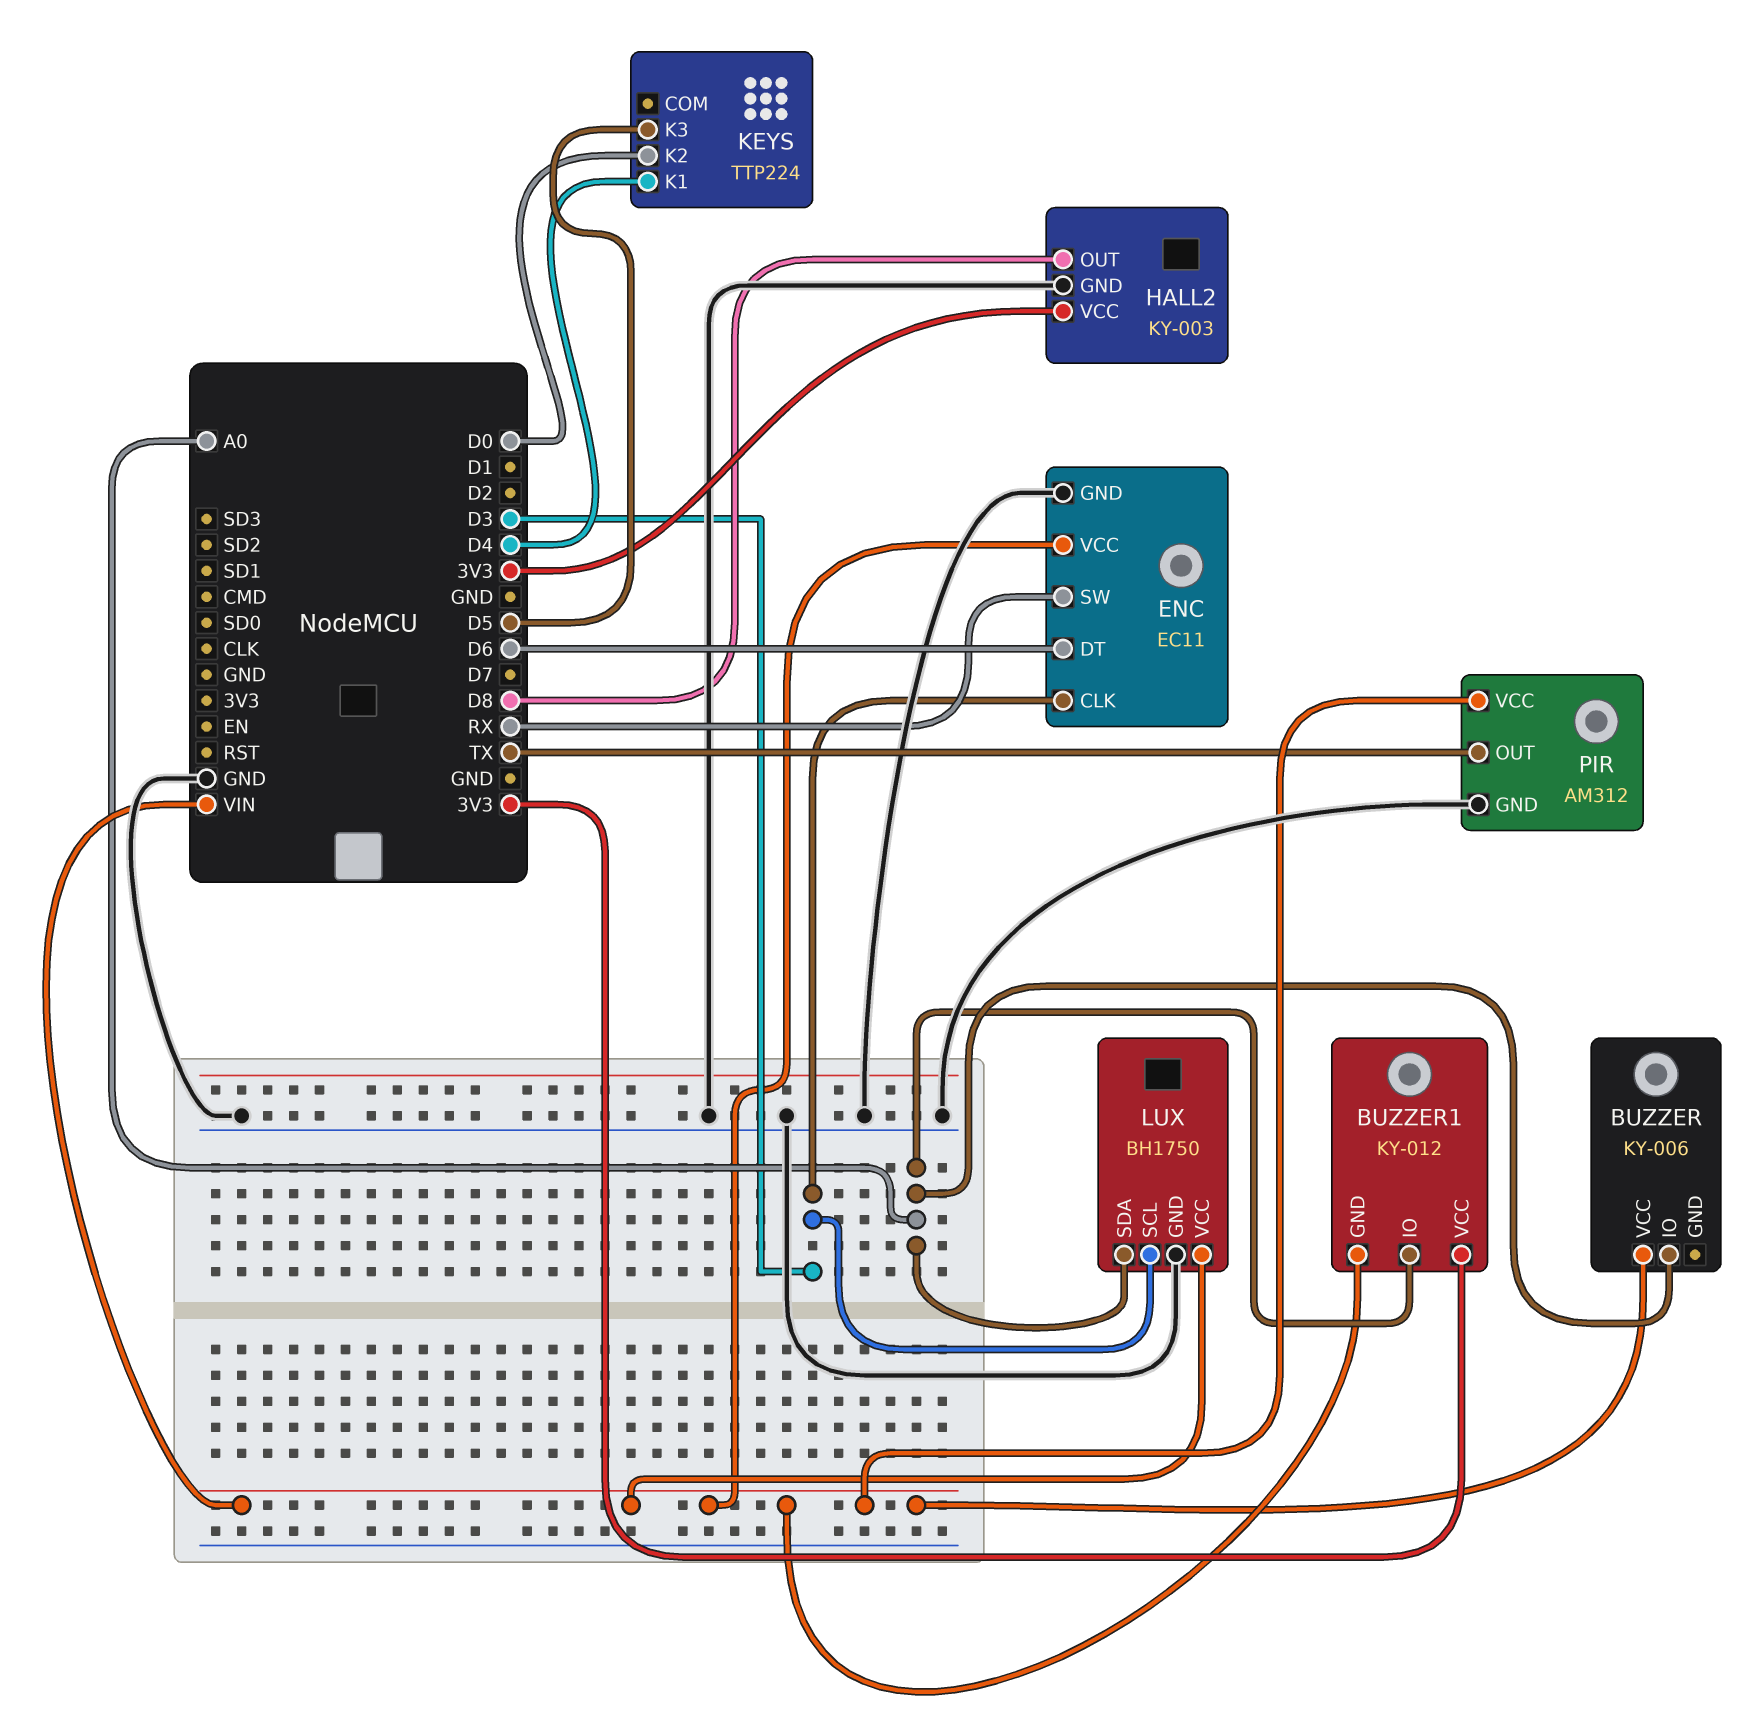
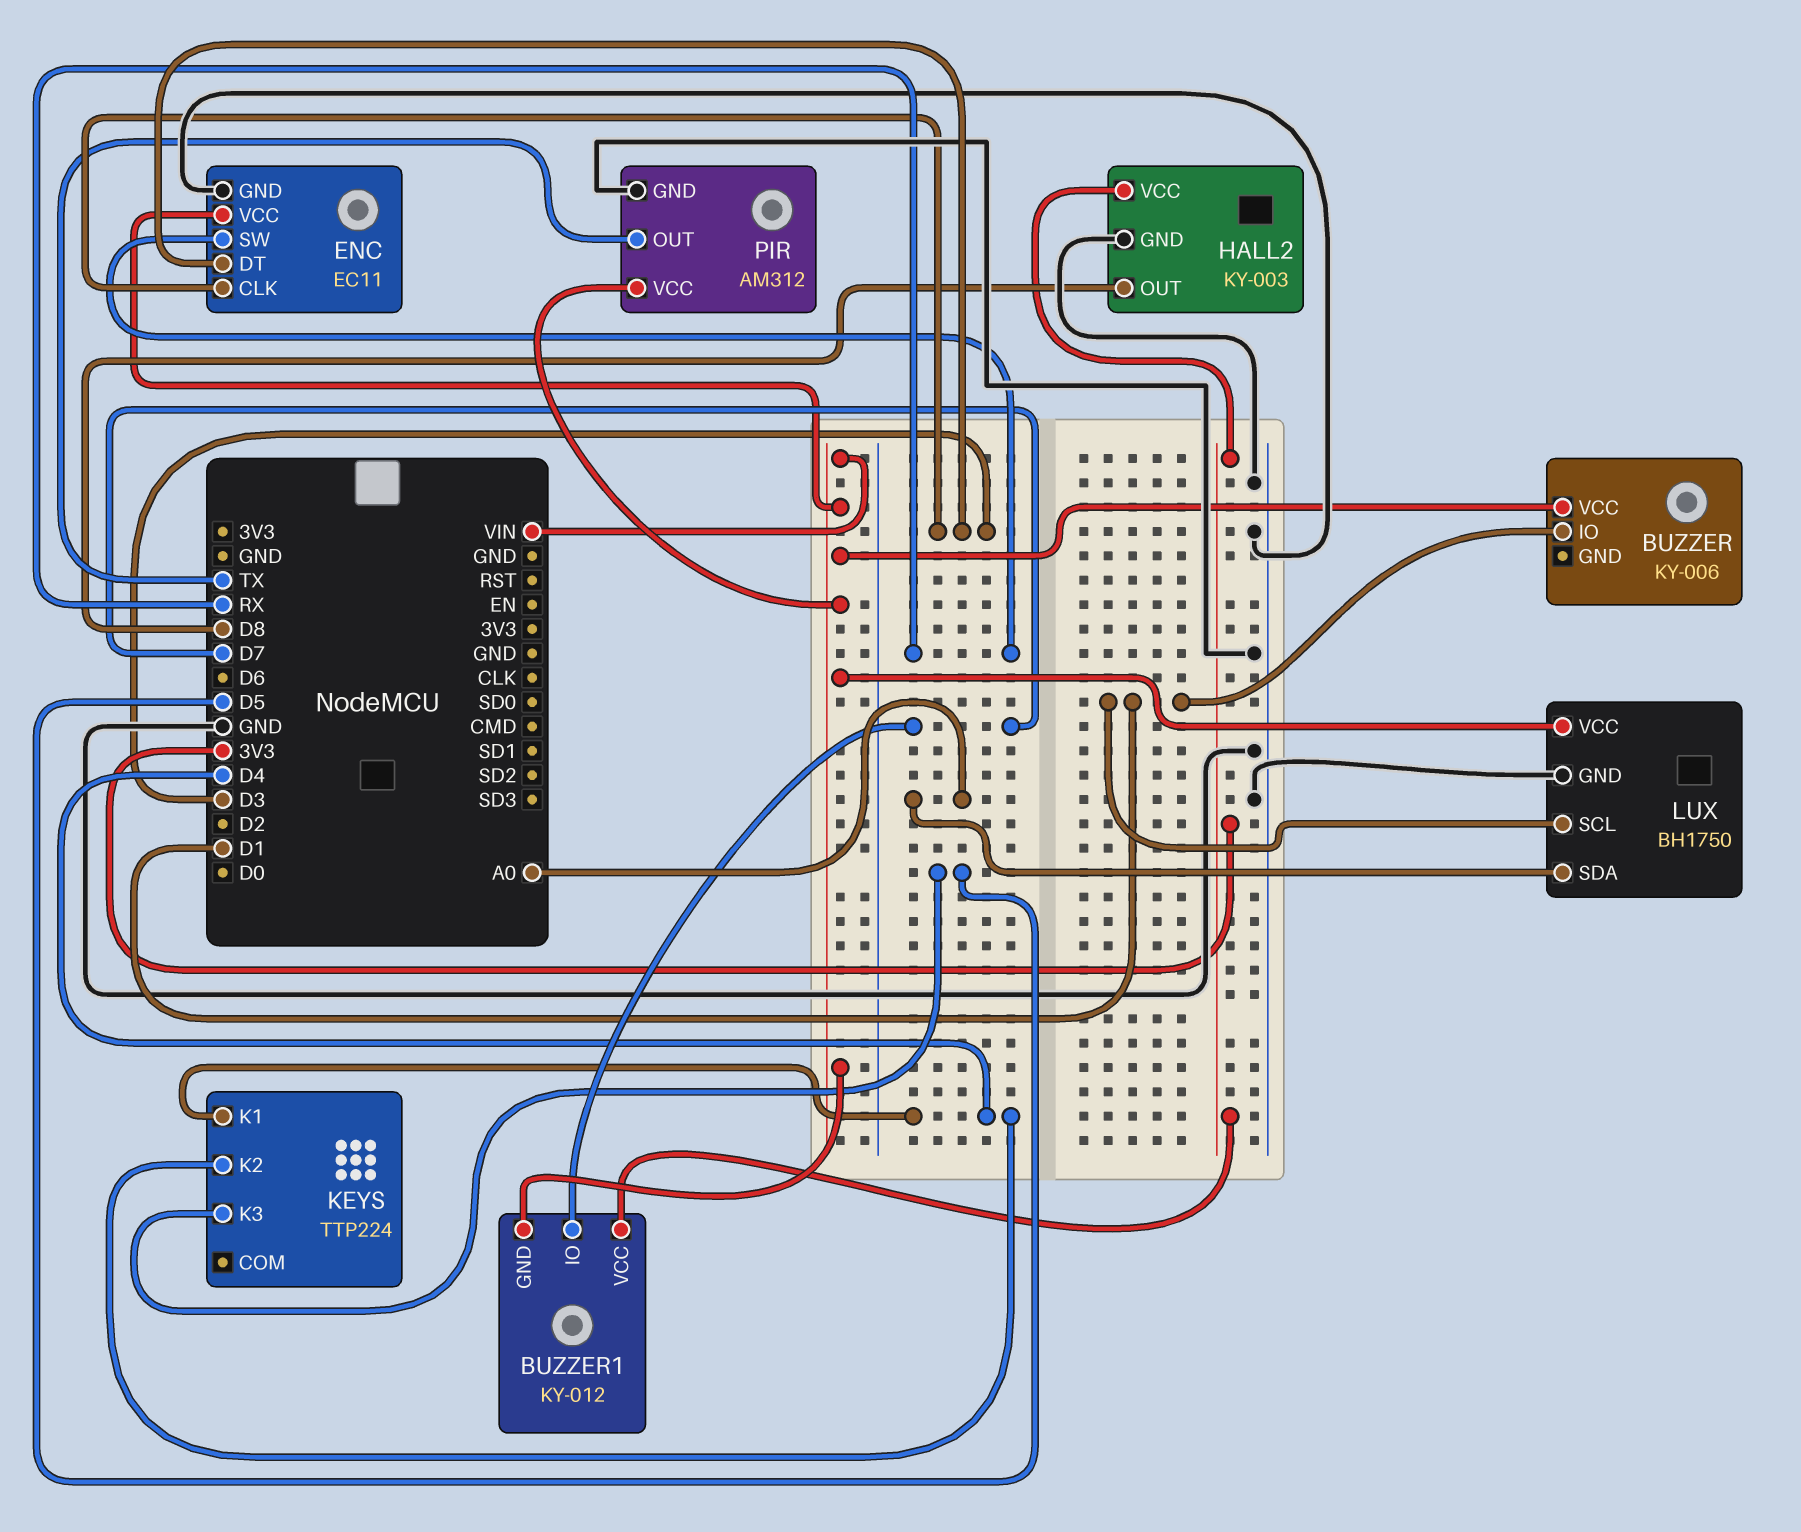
BUZZER pin IO: A0 -> D1
BUZZER1 pin IO: A0 -> D7
ENC pin DT: D6 -> D3
KEYS pin K2: D0 -> D4
LUX pin SCL: D3 -> D1

